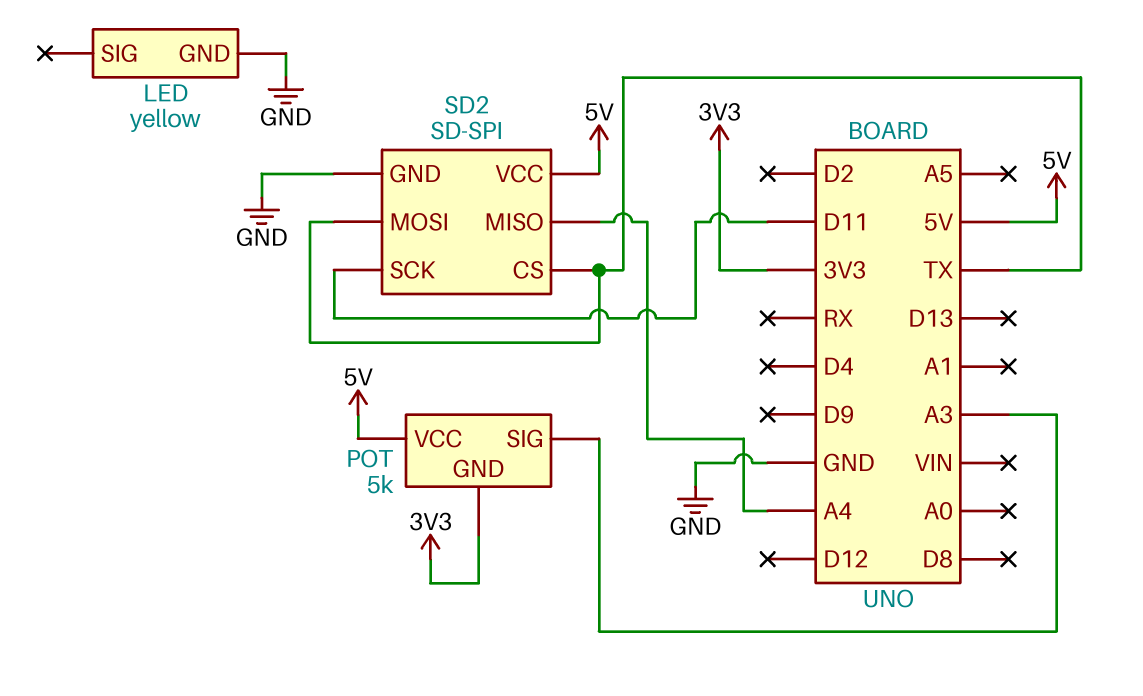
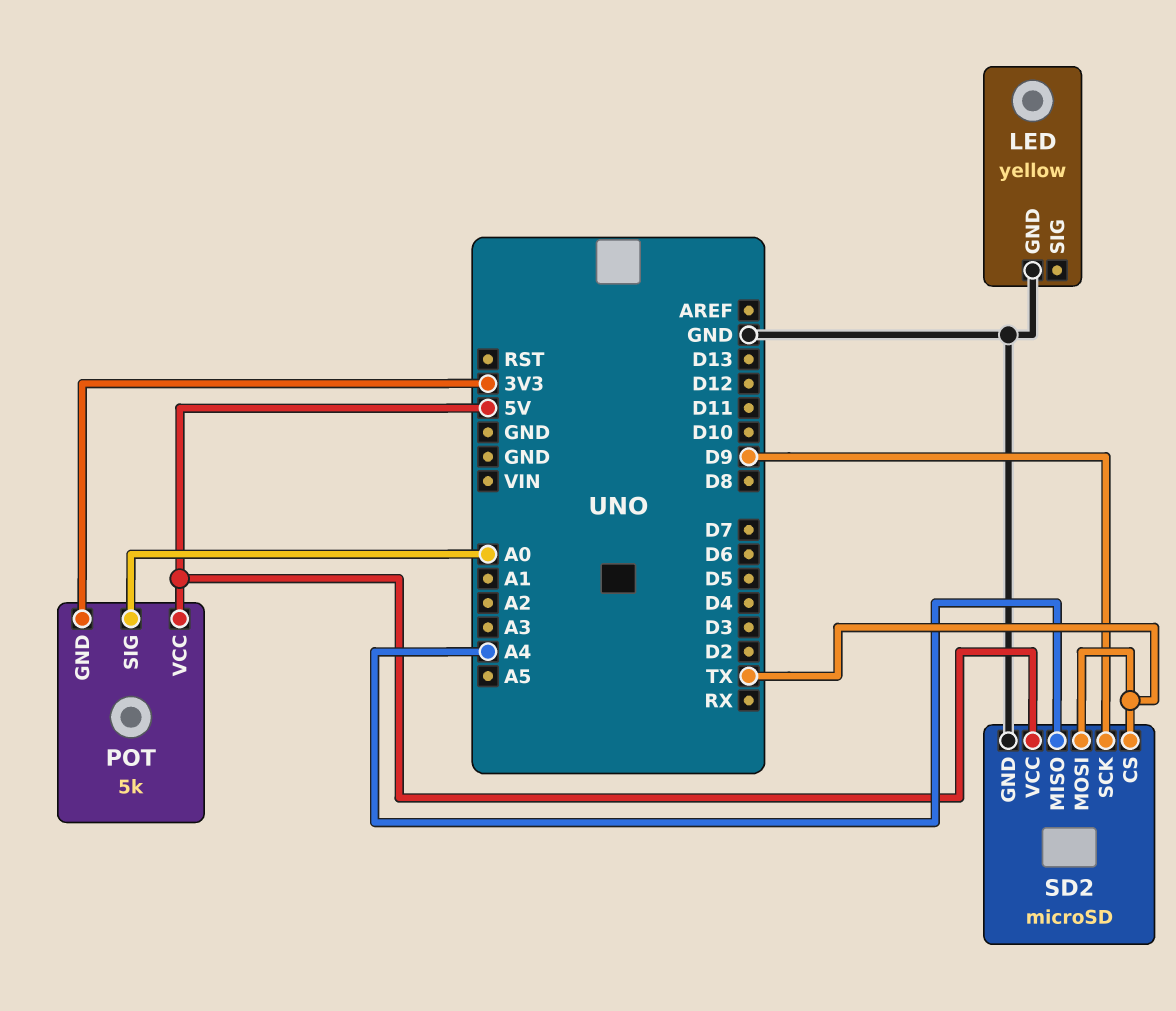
POT pin SIG: A3 -> A0
SD2: SD-SPI -> microSD
SD2 pin SCK: D11 -> D9

